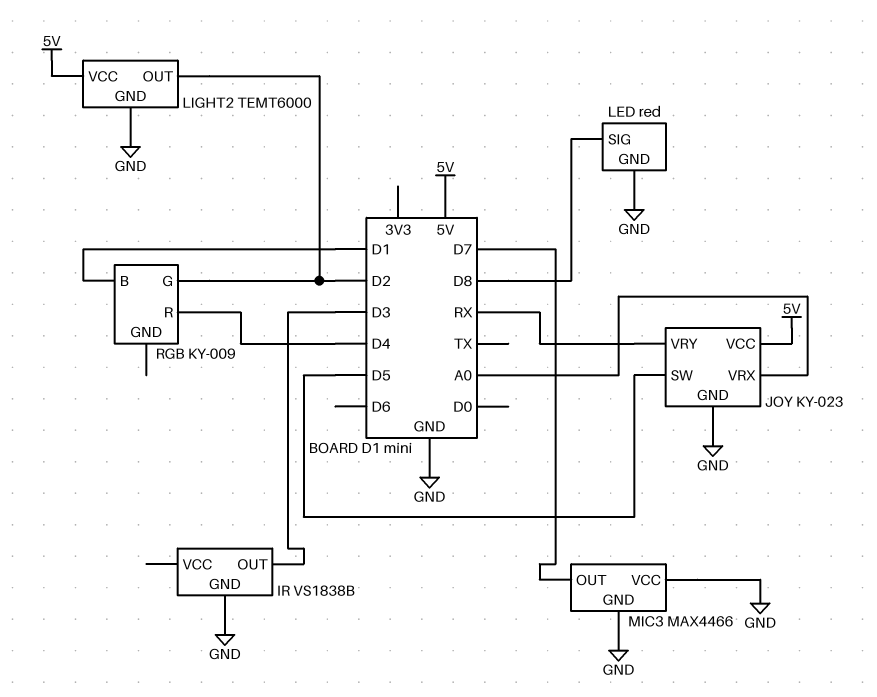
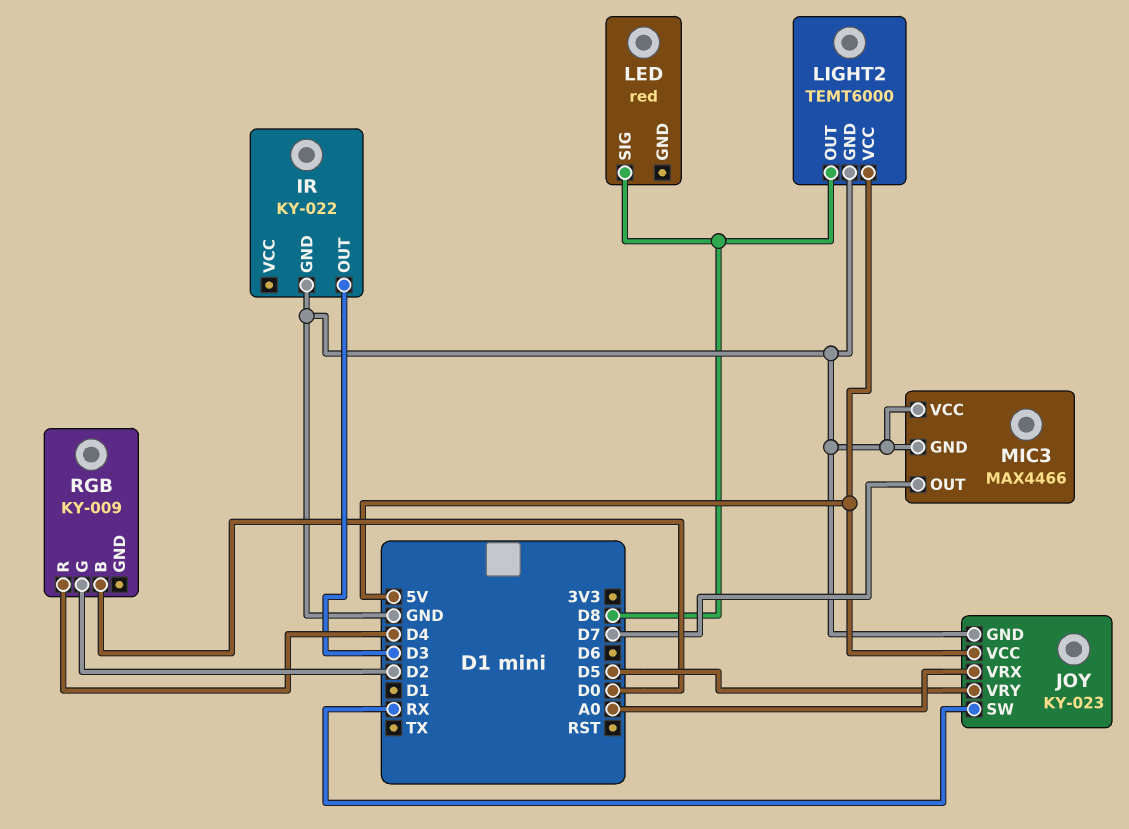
IR: VS1838B -> KY-022
JOY pin SW: D5 -> RX
JOY pin VRY: RX -> D5
LED pin GND: GND -> none
LIGHT2 pin OUT: D2 -> D8
RGB pin B: D1 -> D0

